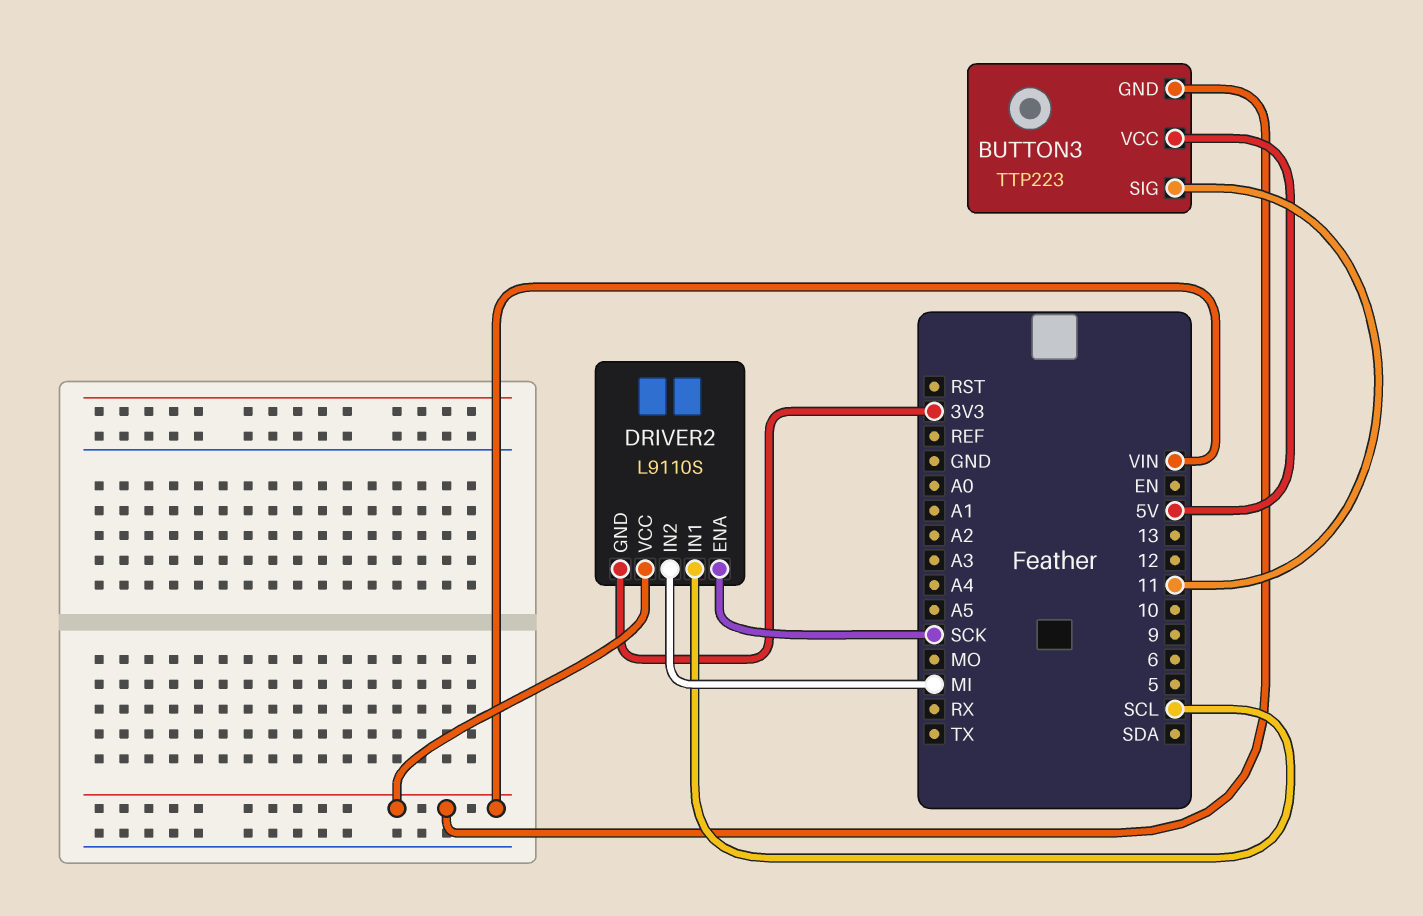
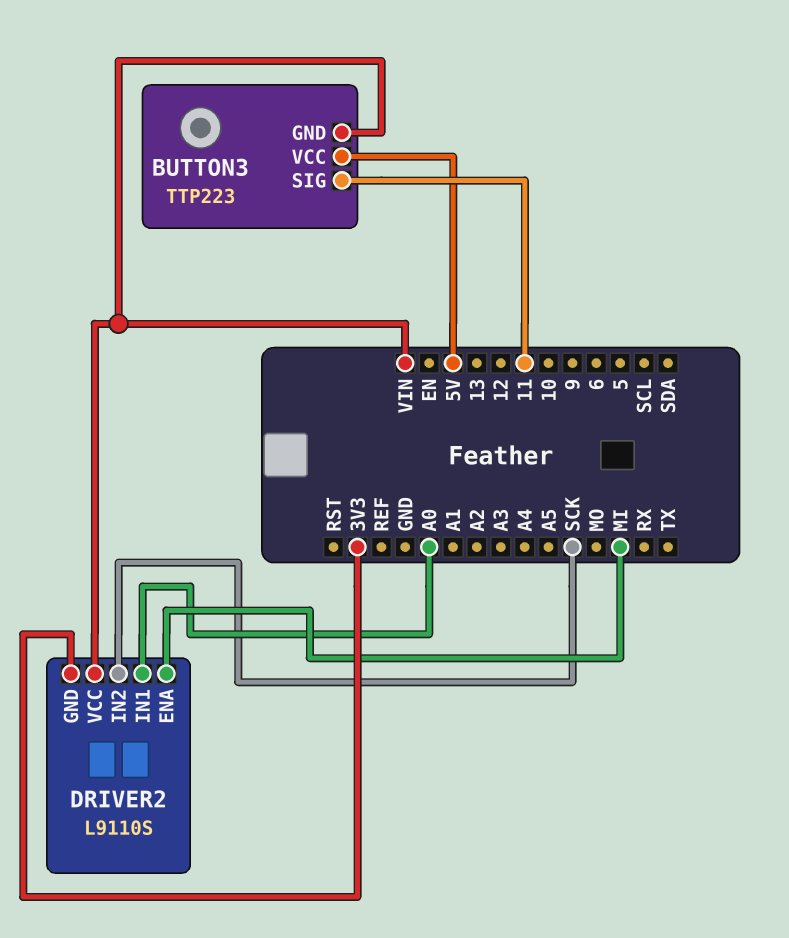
DRIVER2 pin ENA: SCK -> MI
DRIVER2 pin IN1: SCL -> A0
DRIVER2 pin IN2: MI -> SCK

